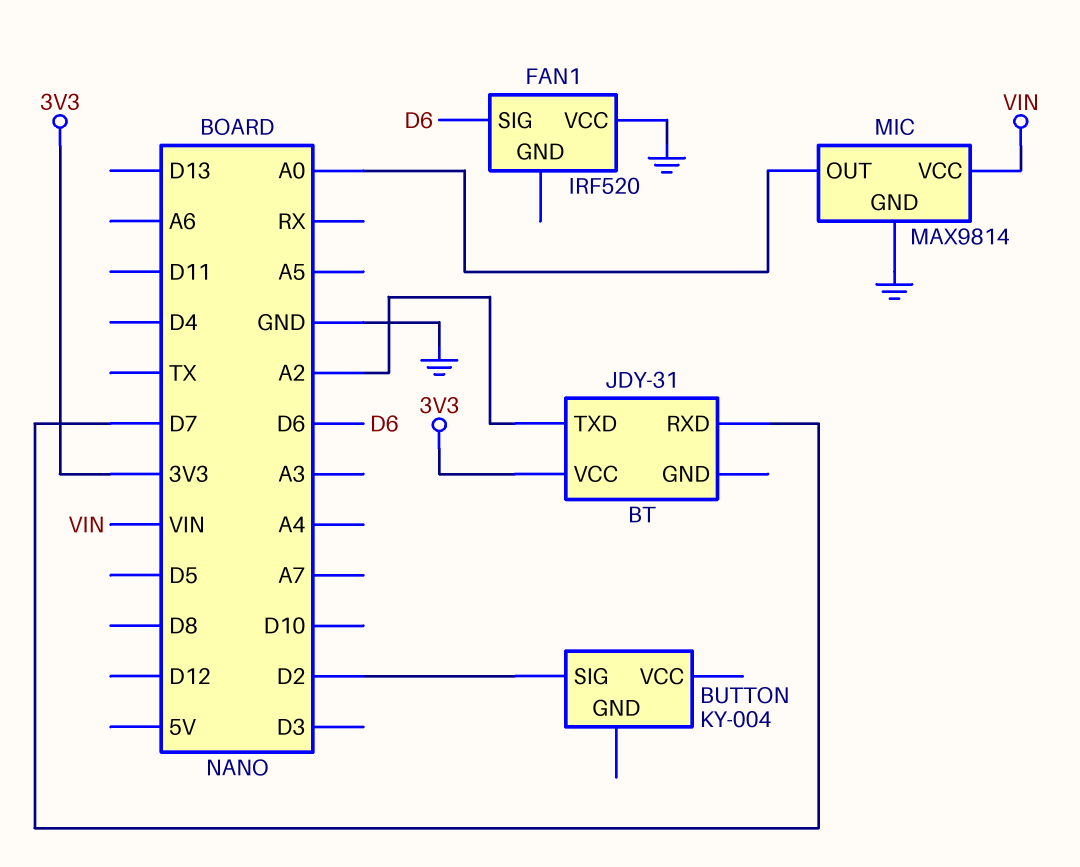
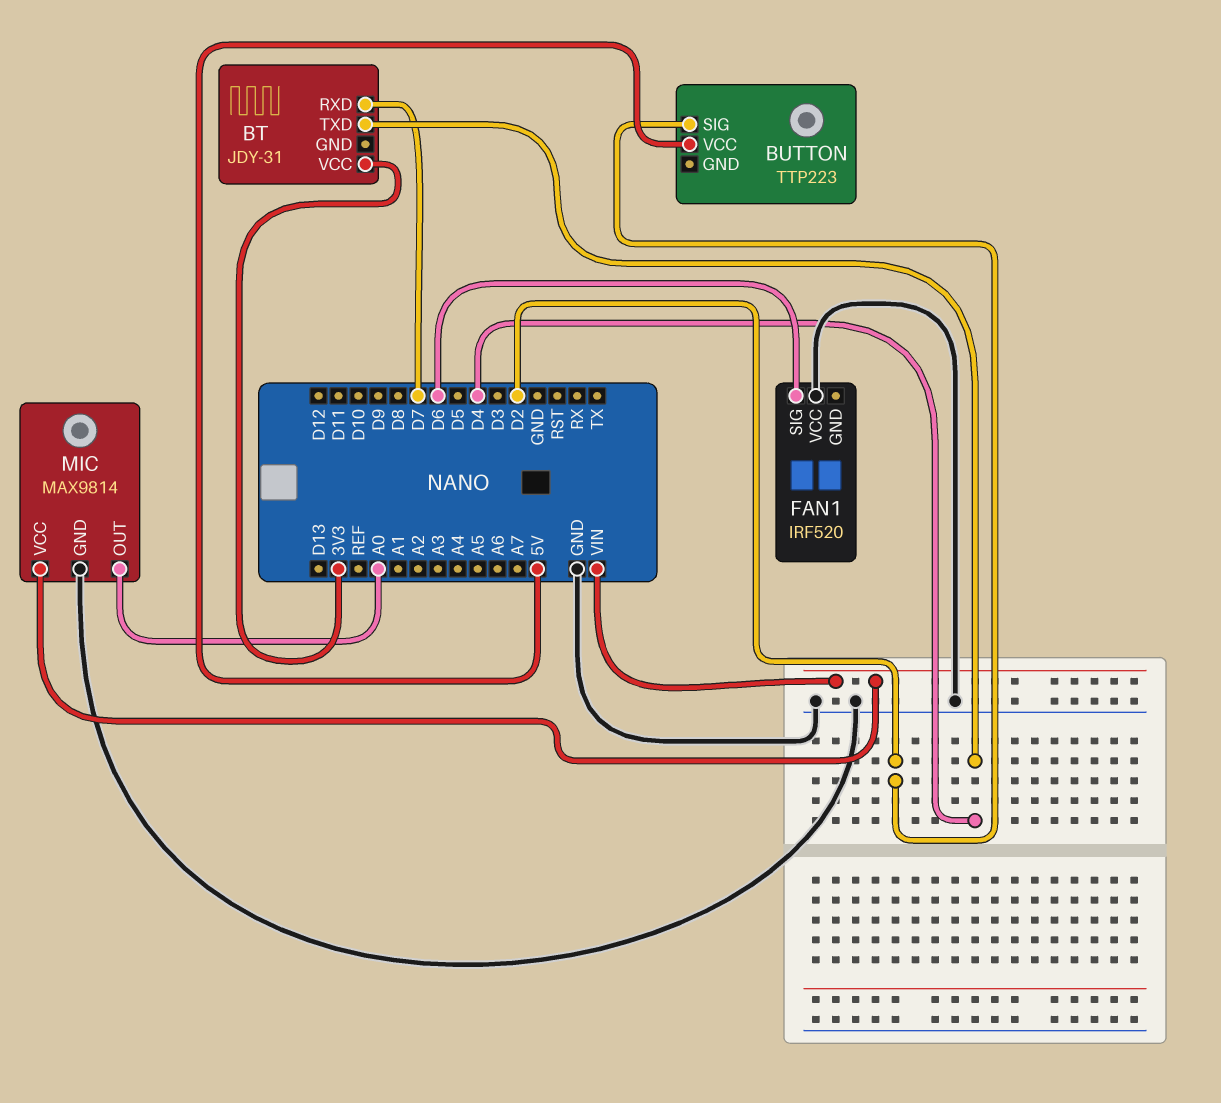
BT pin TXD: A2 -> D4
BUTTON: KY-004 -> TTP223
BUTTON pin VCC: none -> 5V

